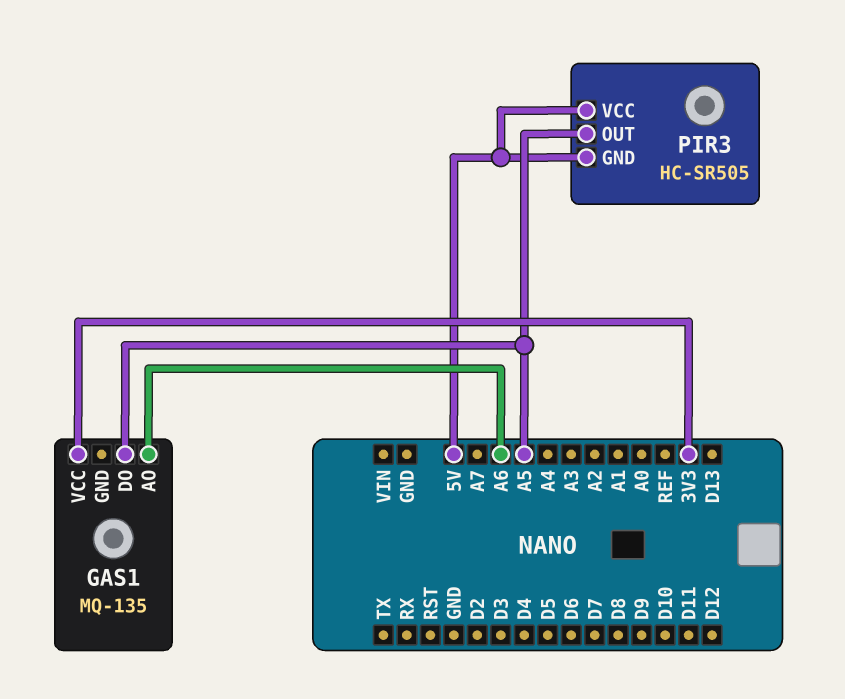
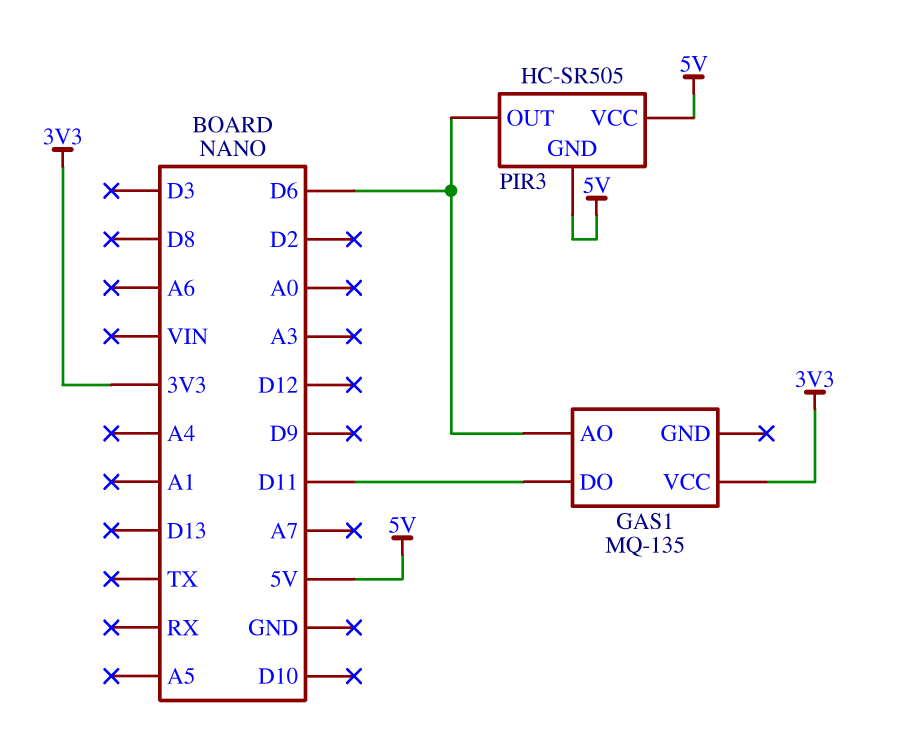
GAS1 pin AO: A6 -> D6
GAS1 pin DO: A5 -> D11
PIR3 pin OUT: A5 -> D6

